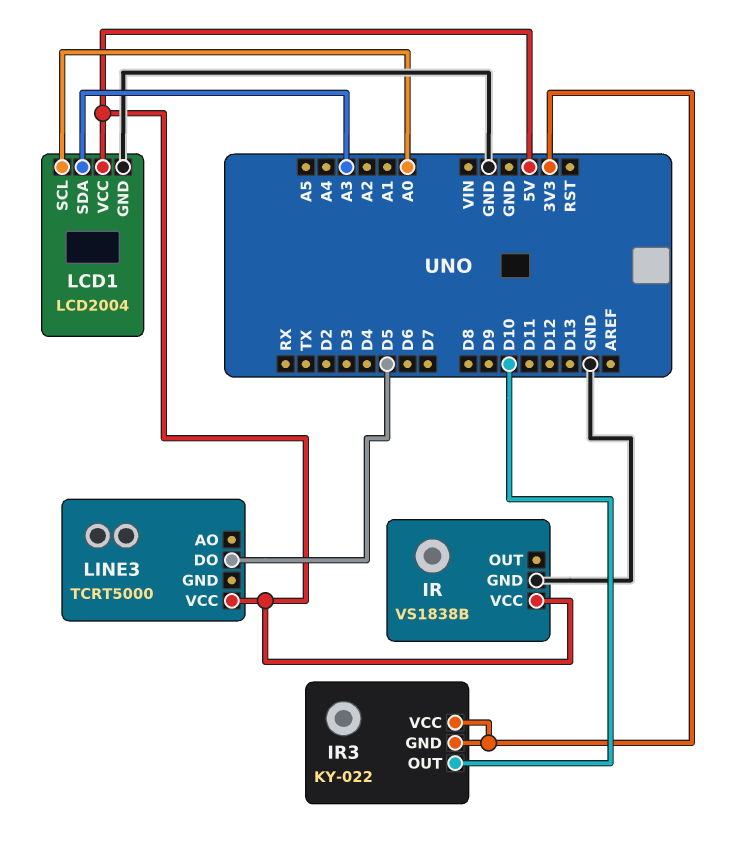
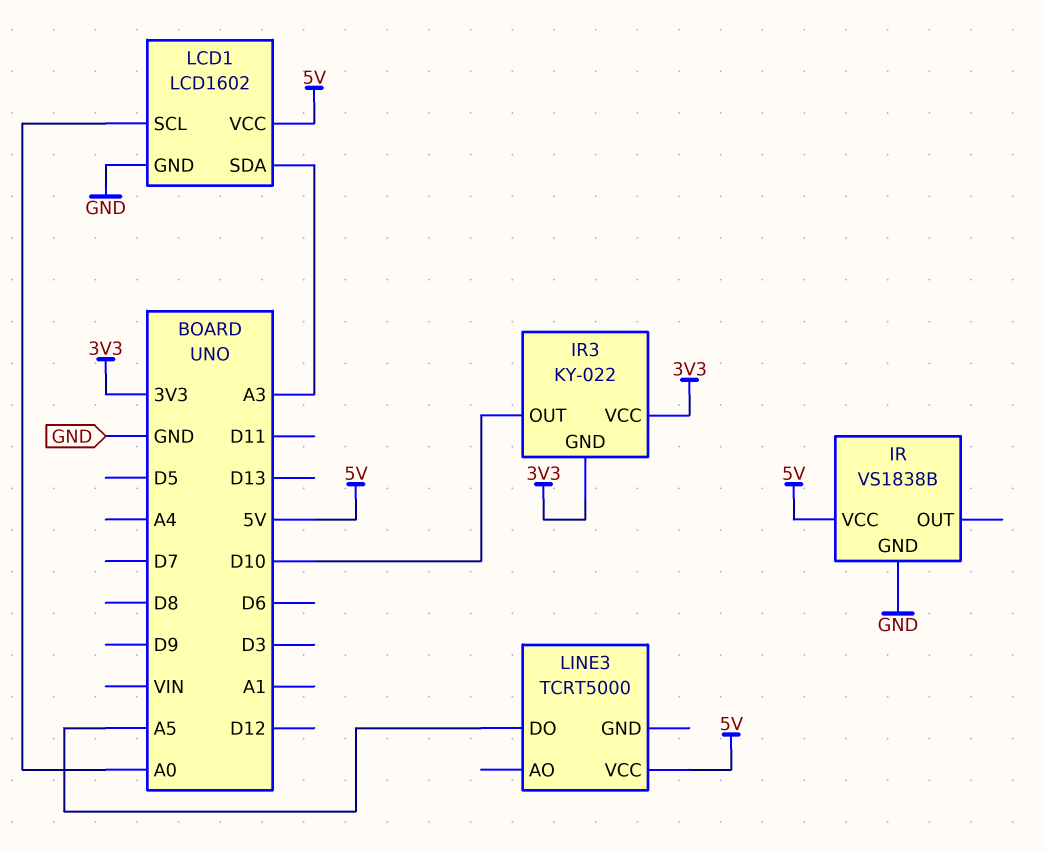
LCD1: LCD2004 -> LCD1602
LINE3 pin DO: D5 -> A5

